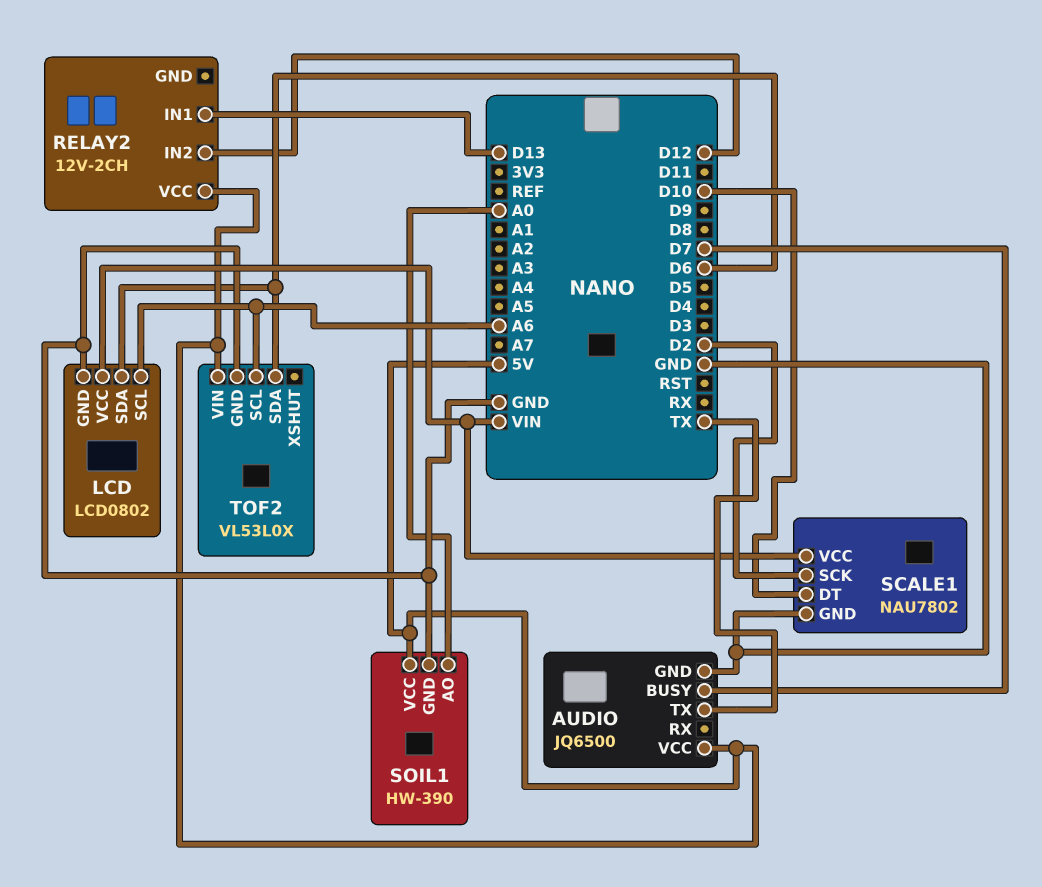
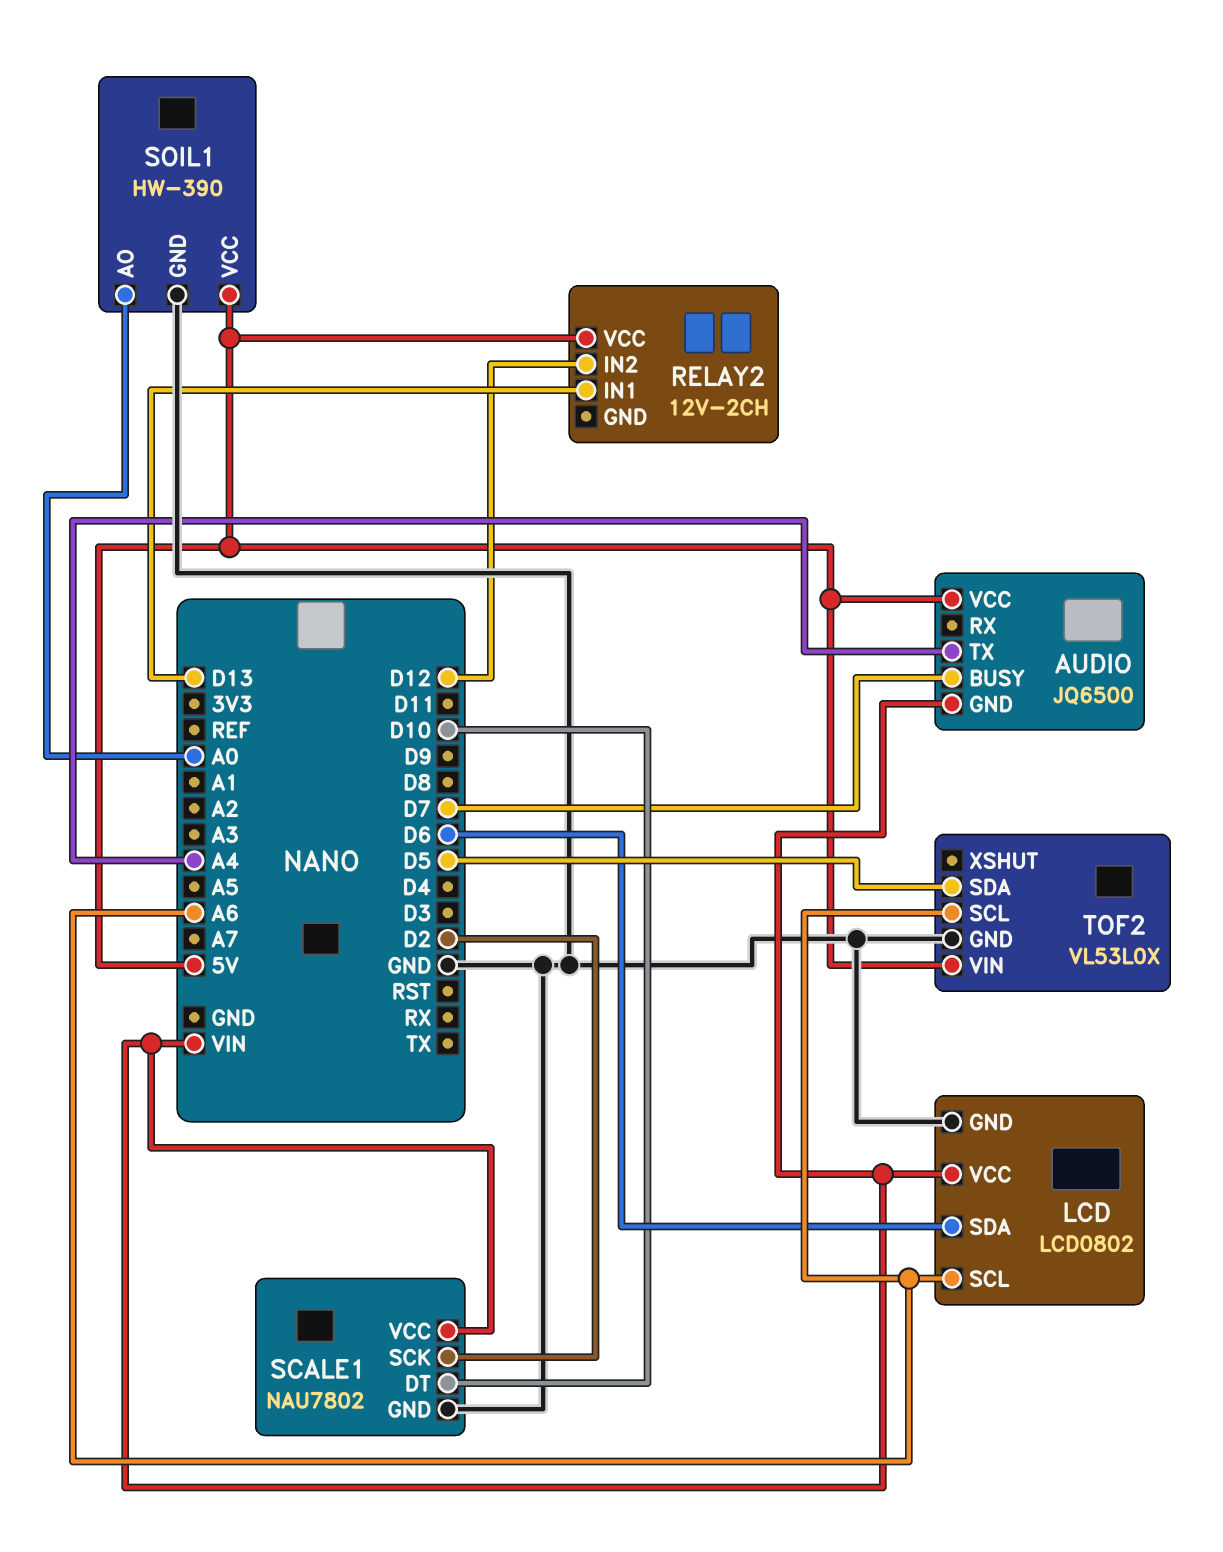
AUDIO pin GND: GND -> VIN
AUDIO pin TX: TX -> A4
TOF2 pin SDA: D6 -> D5

